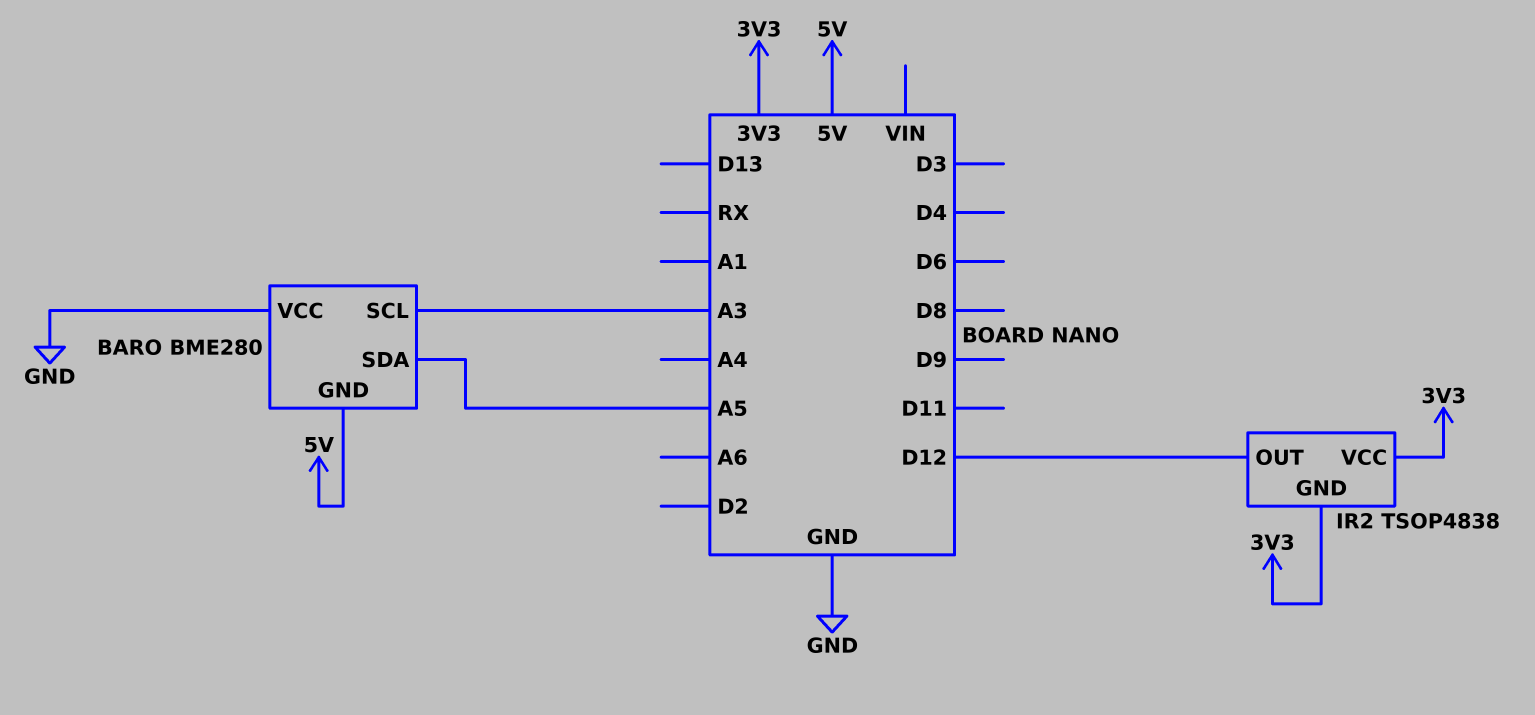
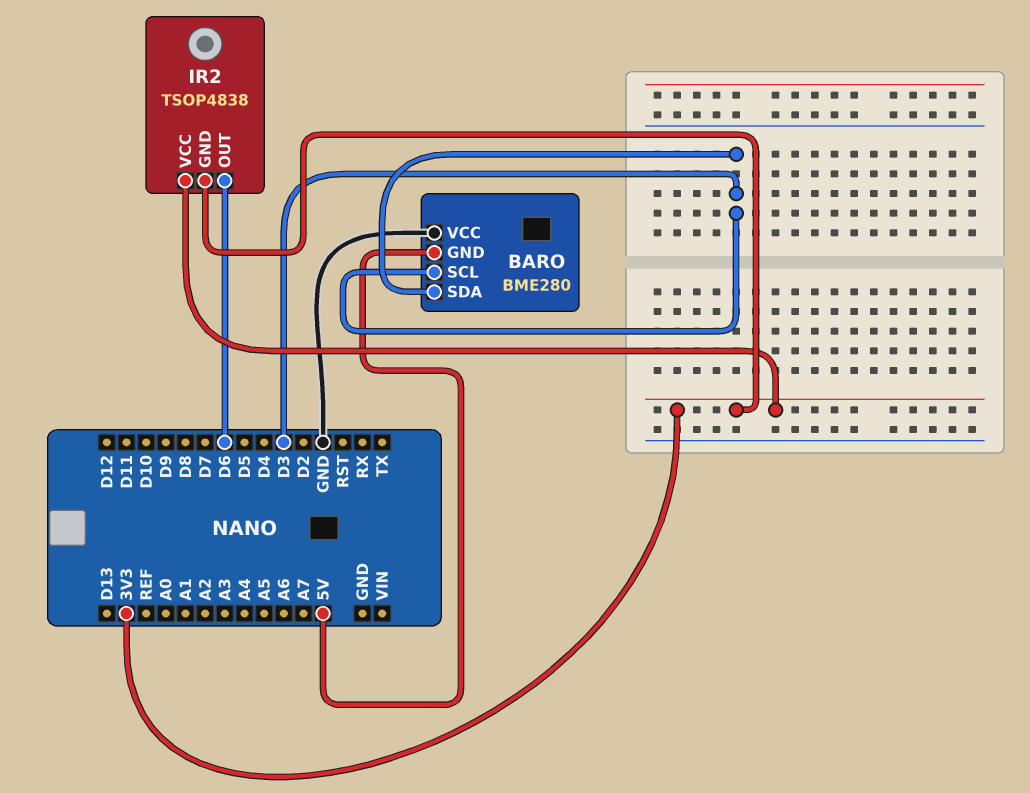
BARO pin SCL: A3 -> D3
BARO pin SDA: A5 -> D3
IR2 pin OUT: D12 -> D6

